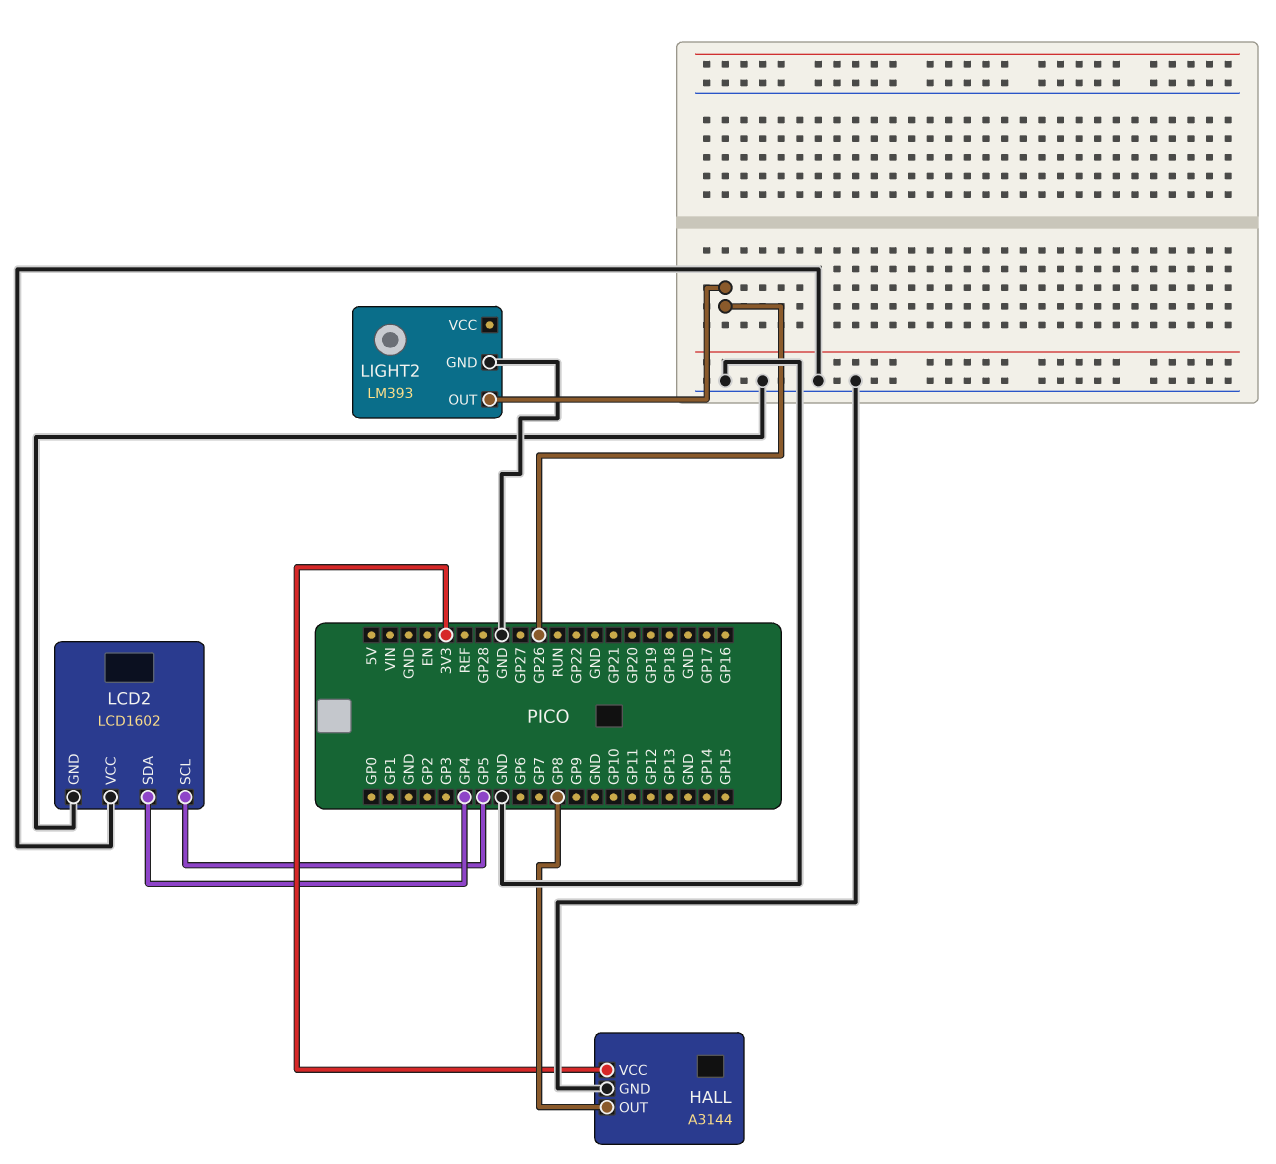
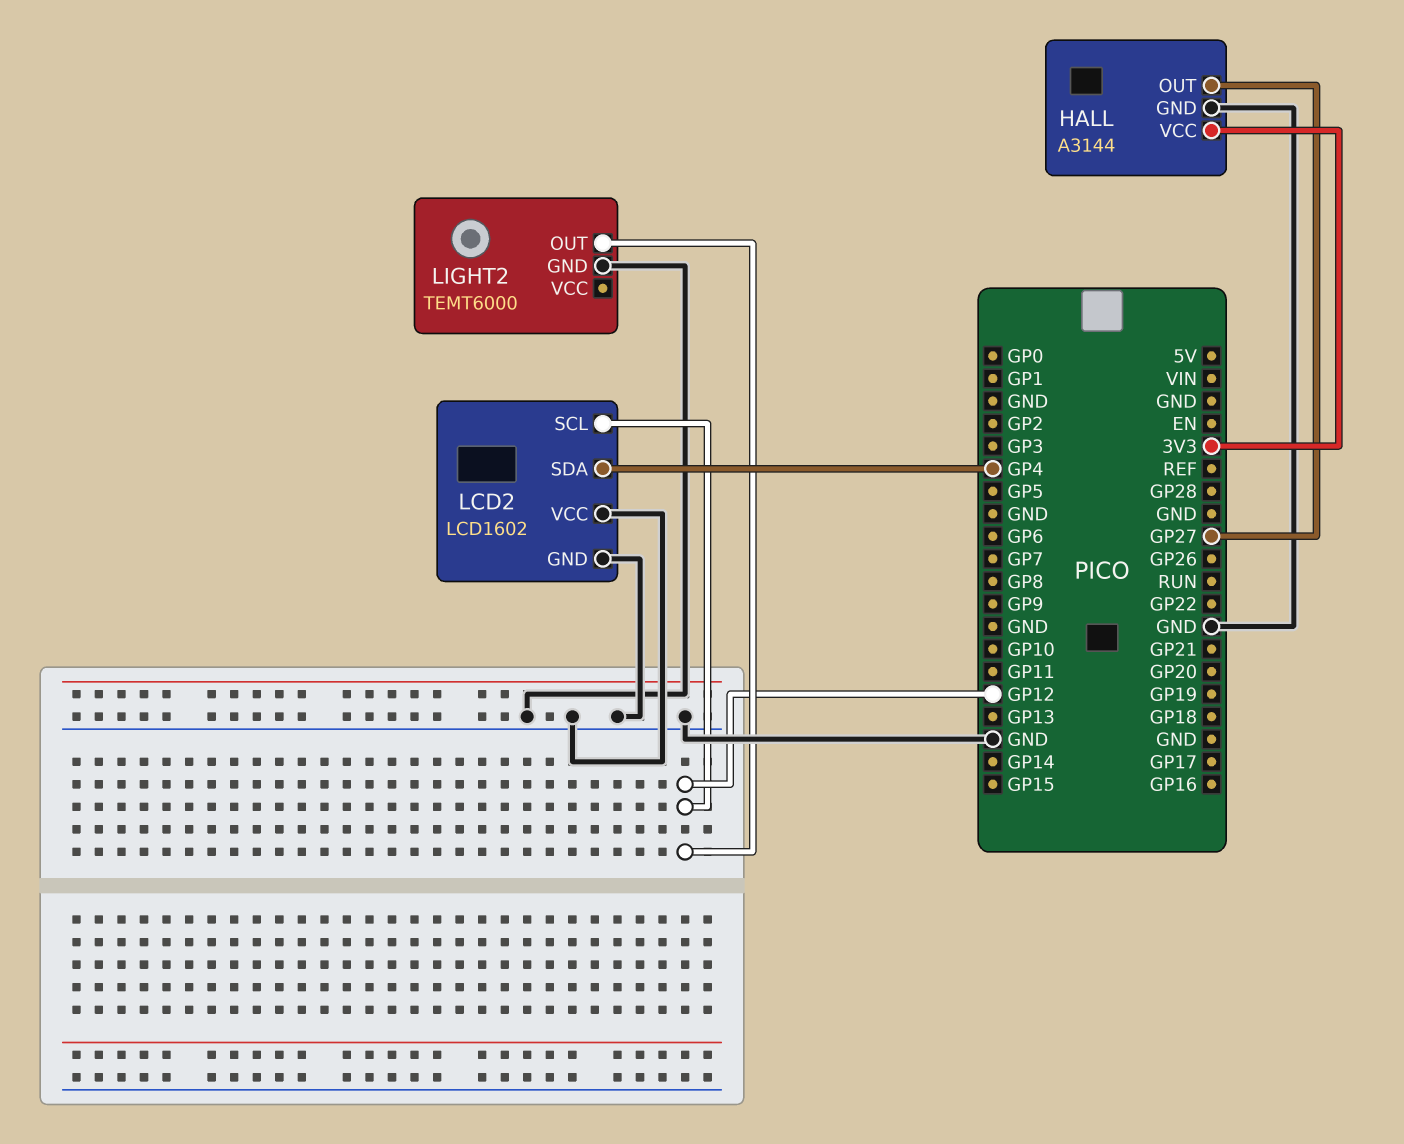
HALL pin OUT: GP8 -> GP27
LCD2 pin SCL: GP5 -> GP12
LIGHT2: LM393 -> TEMT6000
LIGHT2 pin OUT: GP26 -> GP12

